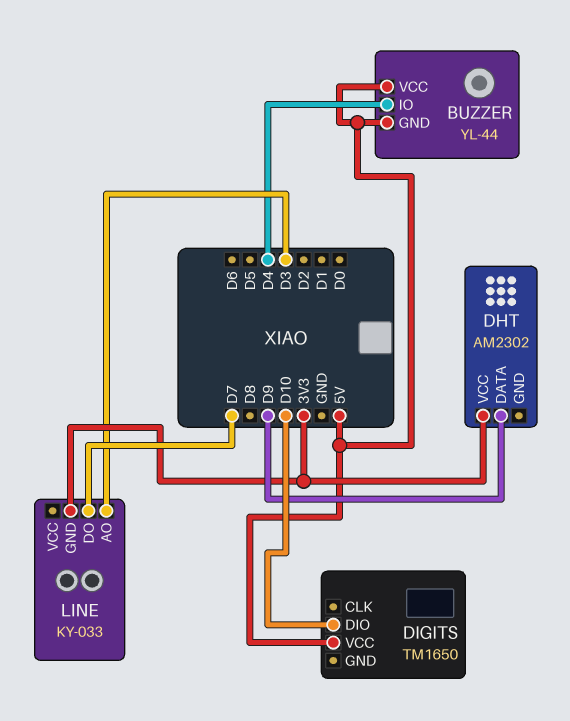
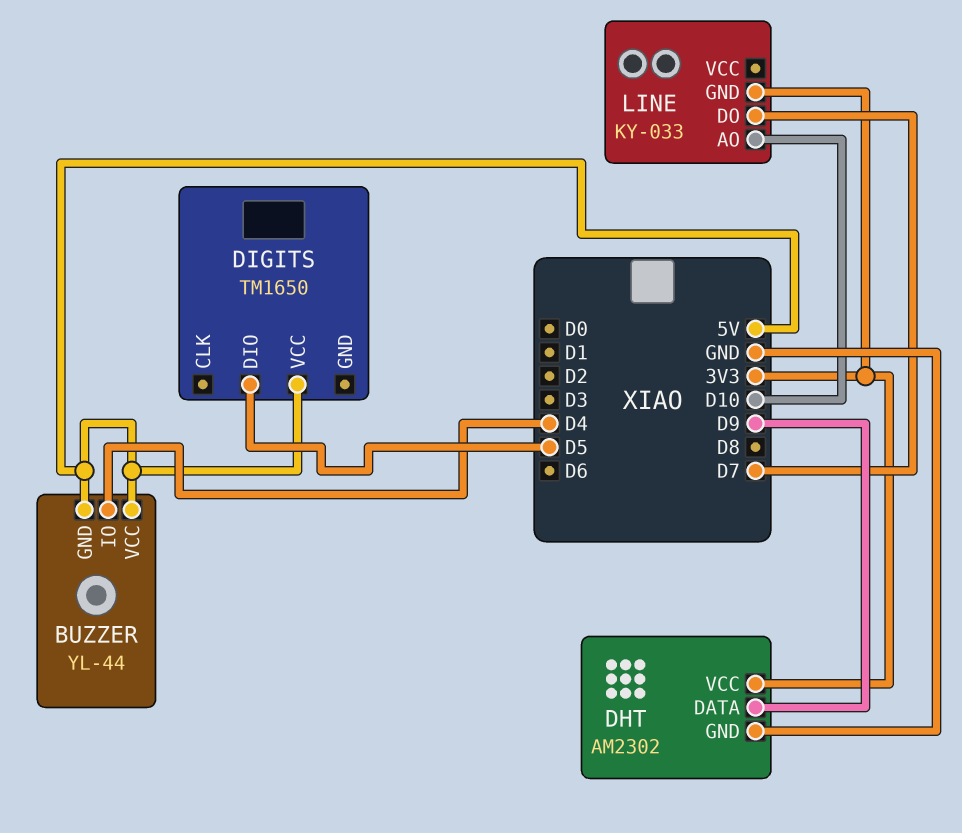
DHT pin GND: none -> GND
DIGITS pin DIO: D10 -> D5
LINE pin AO: D3 -> D10

